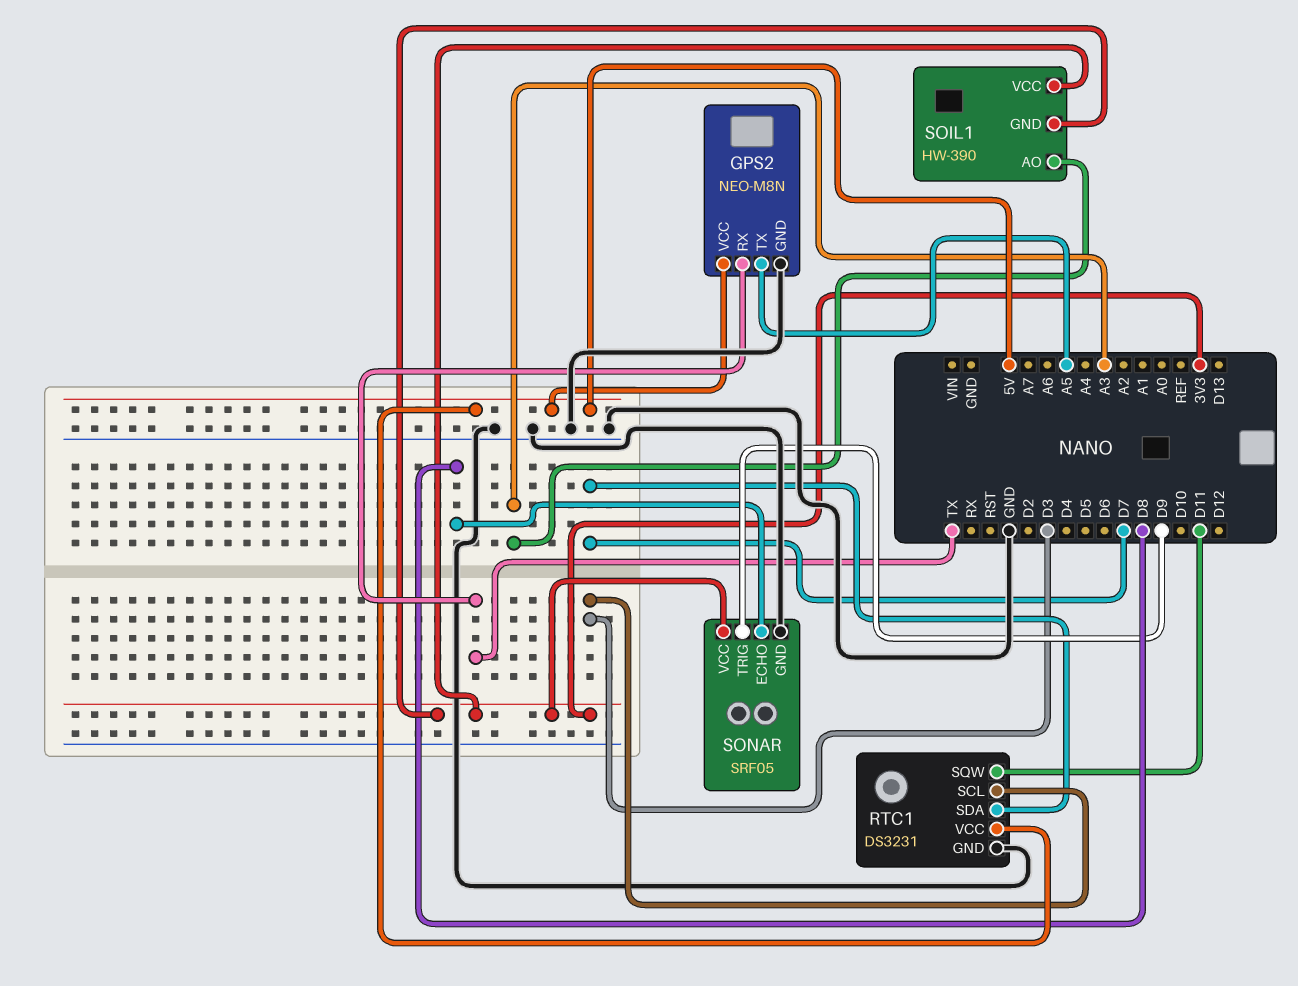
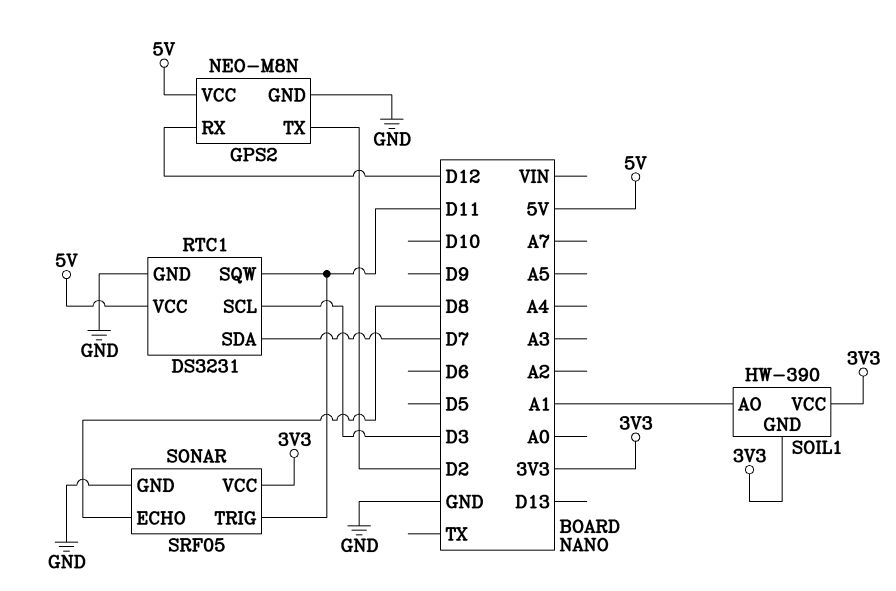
GPS2 pin RX: TX -> D12
GPS2 pin TX: A5 -> D2
SOIL1 pin AO: A3 -> A1
SONAR pin TRIG: D9 -> D11

